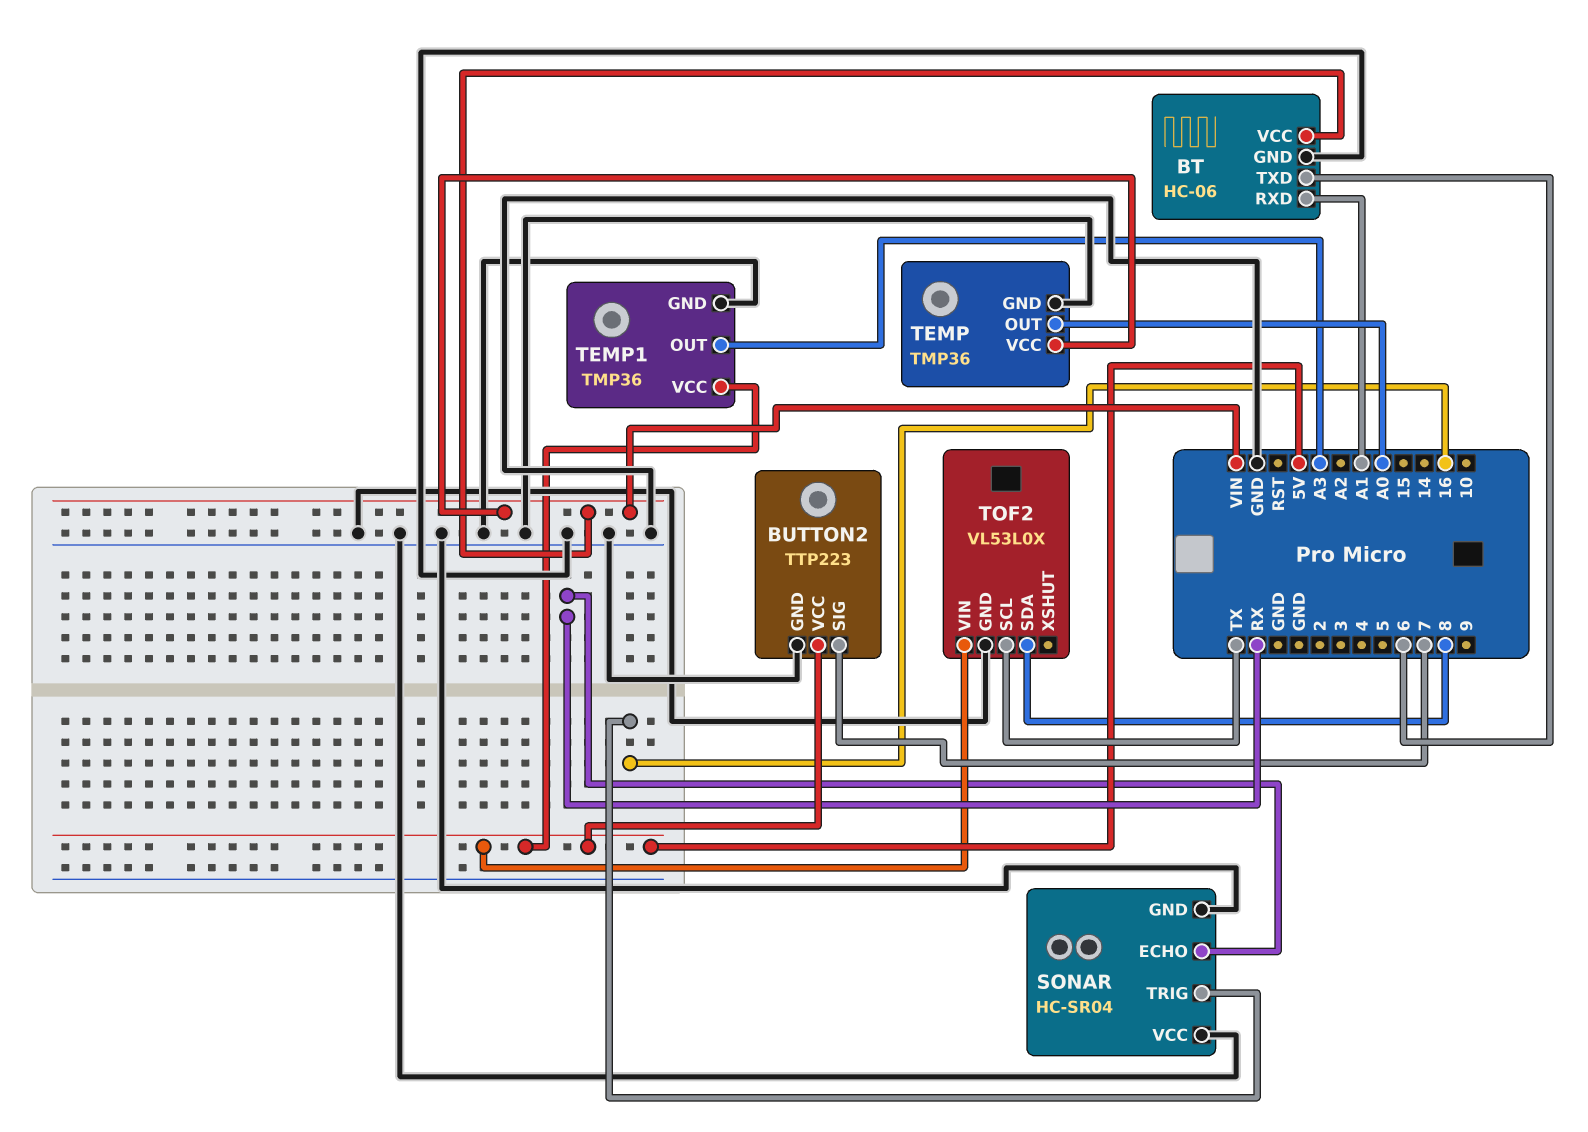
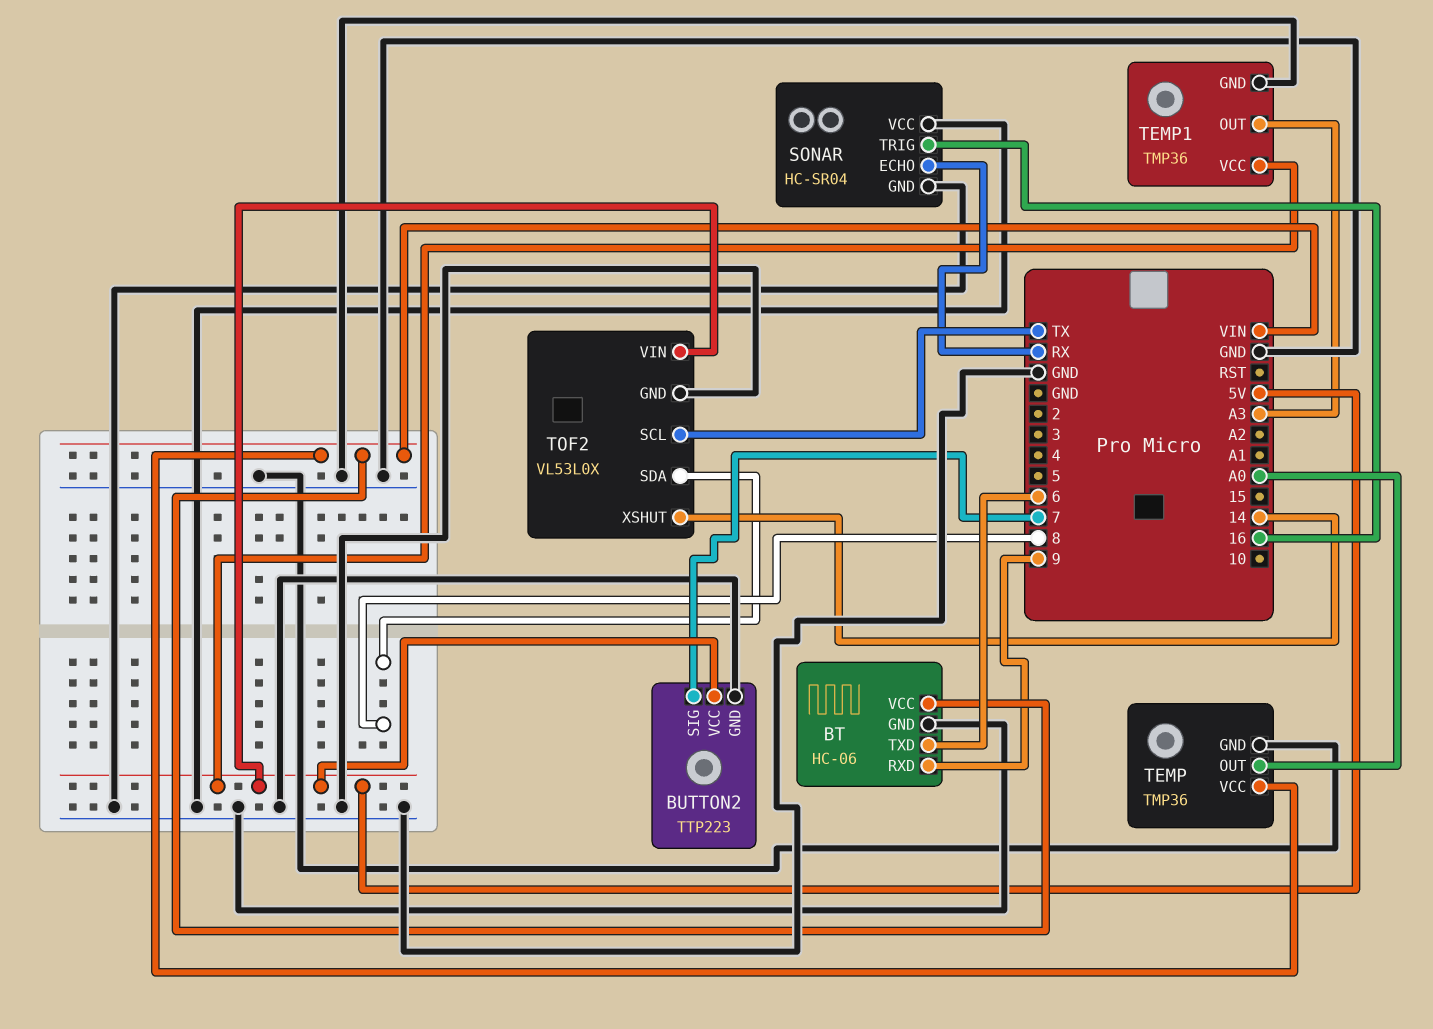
BT pin RXD: A1 -> 9
TOF2 pin XSHUT: none -> 14

